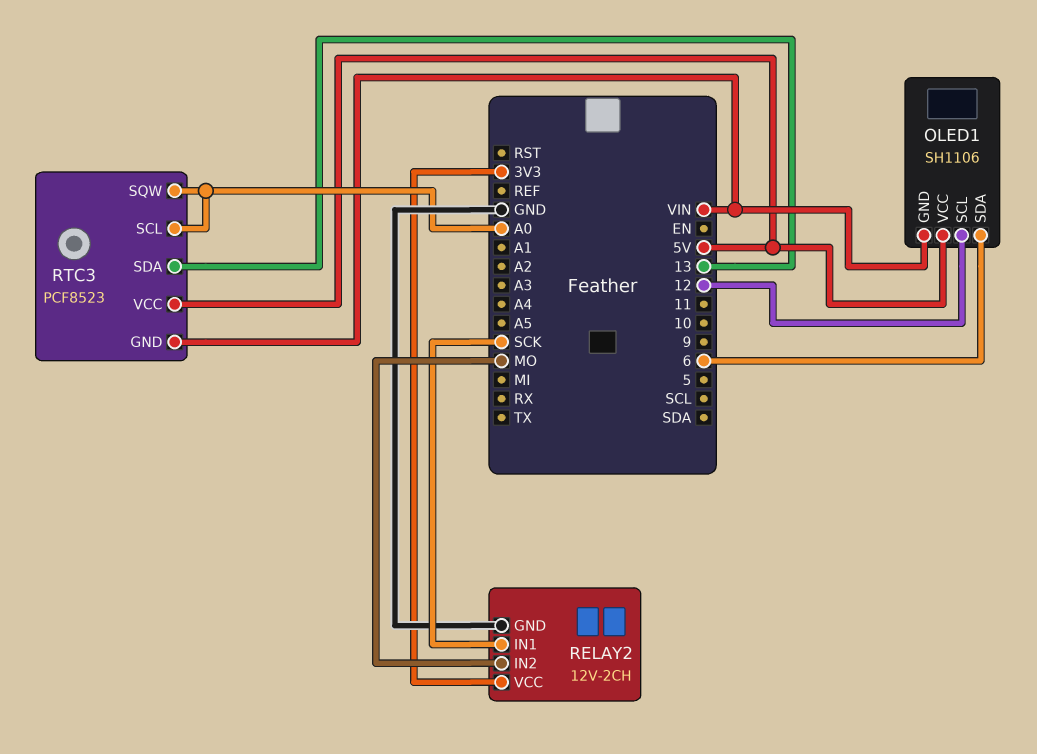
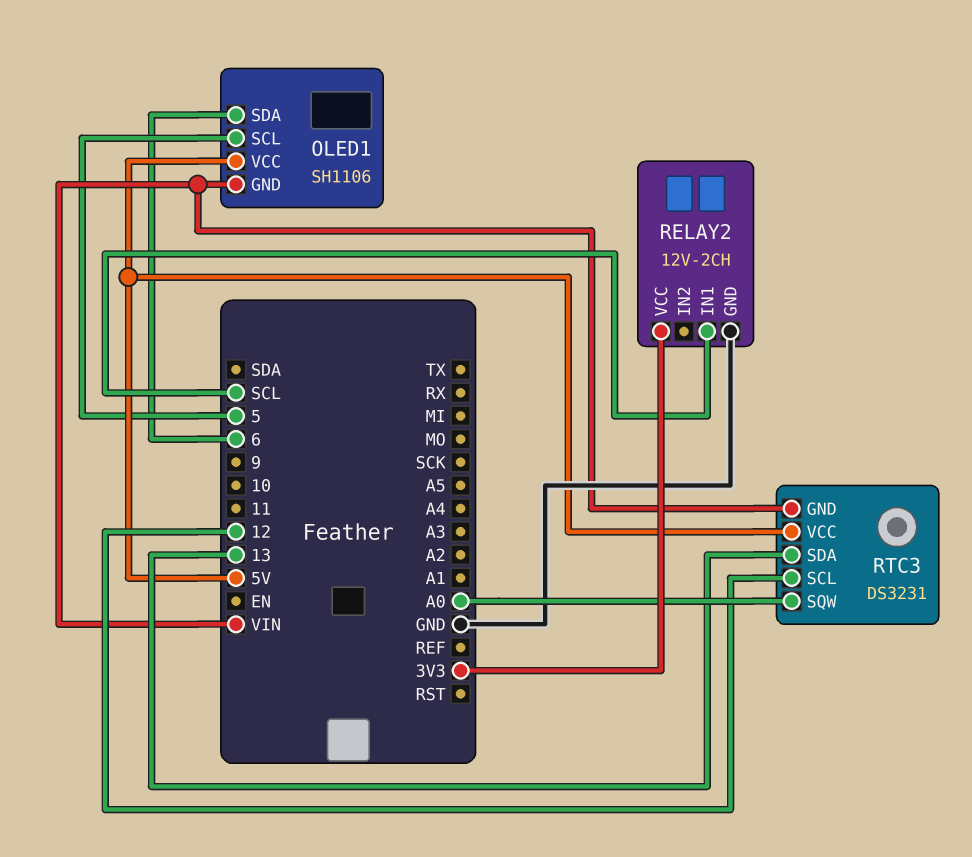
OLED1 pin SCL: 12 -> 5
RELAY2 pin IN1: SCK -> SCL
RELAY2 pin IN2: MO -> none
RTC3: PCF8523 -> DS3231
RTC3 pin SCL: A0 -> 12

